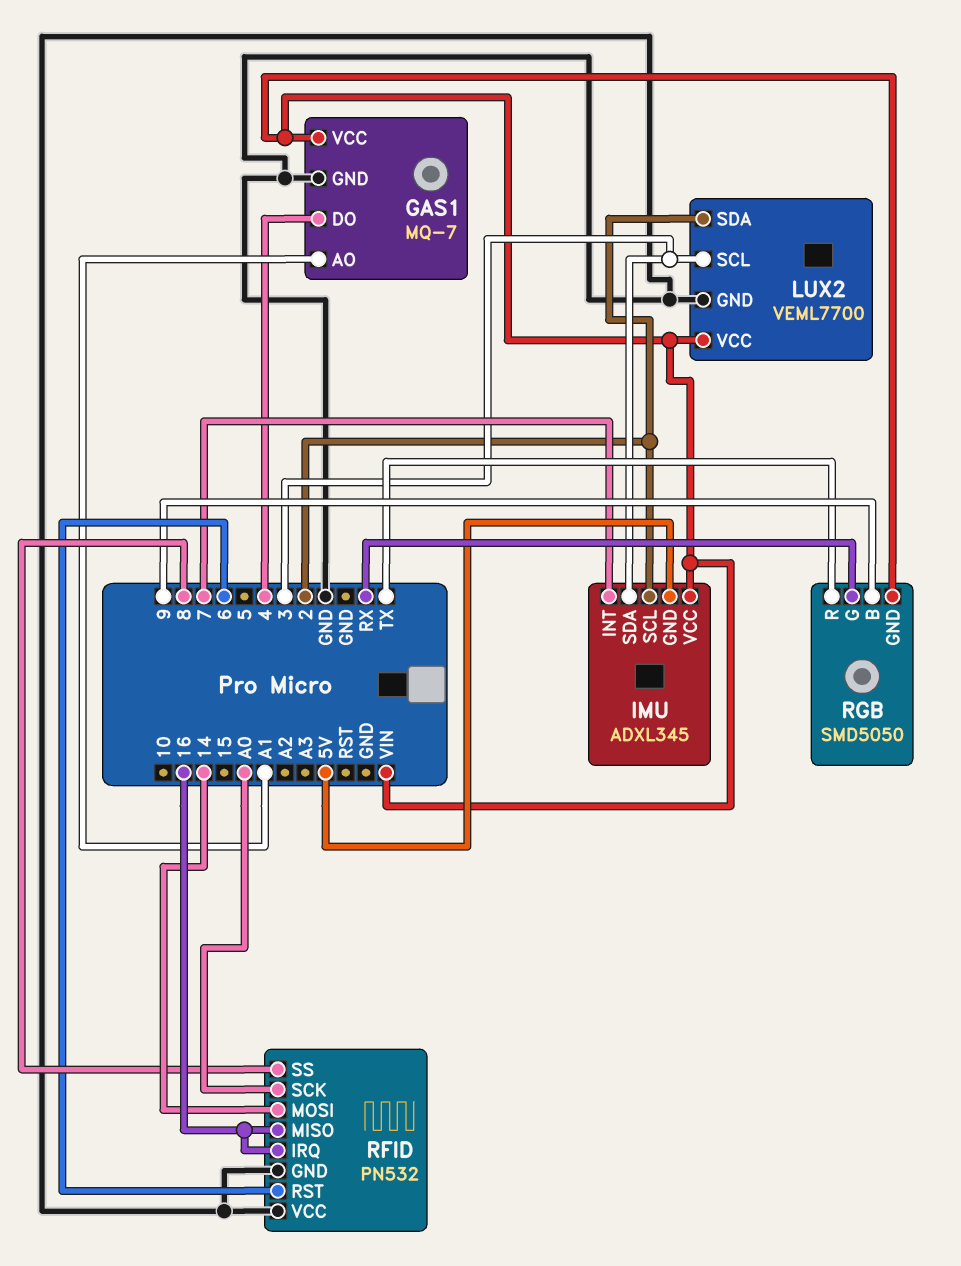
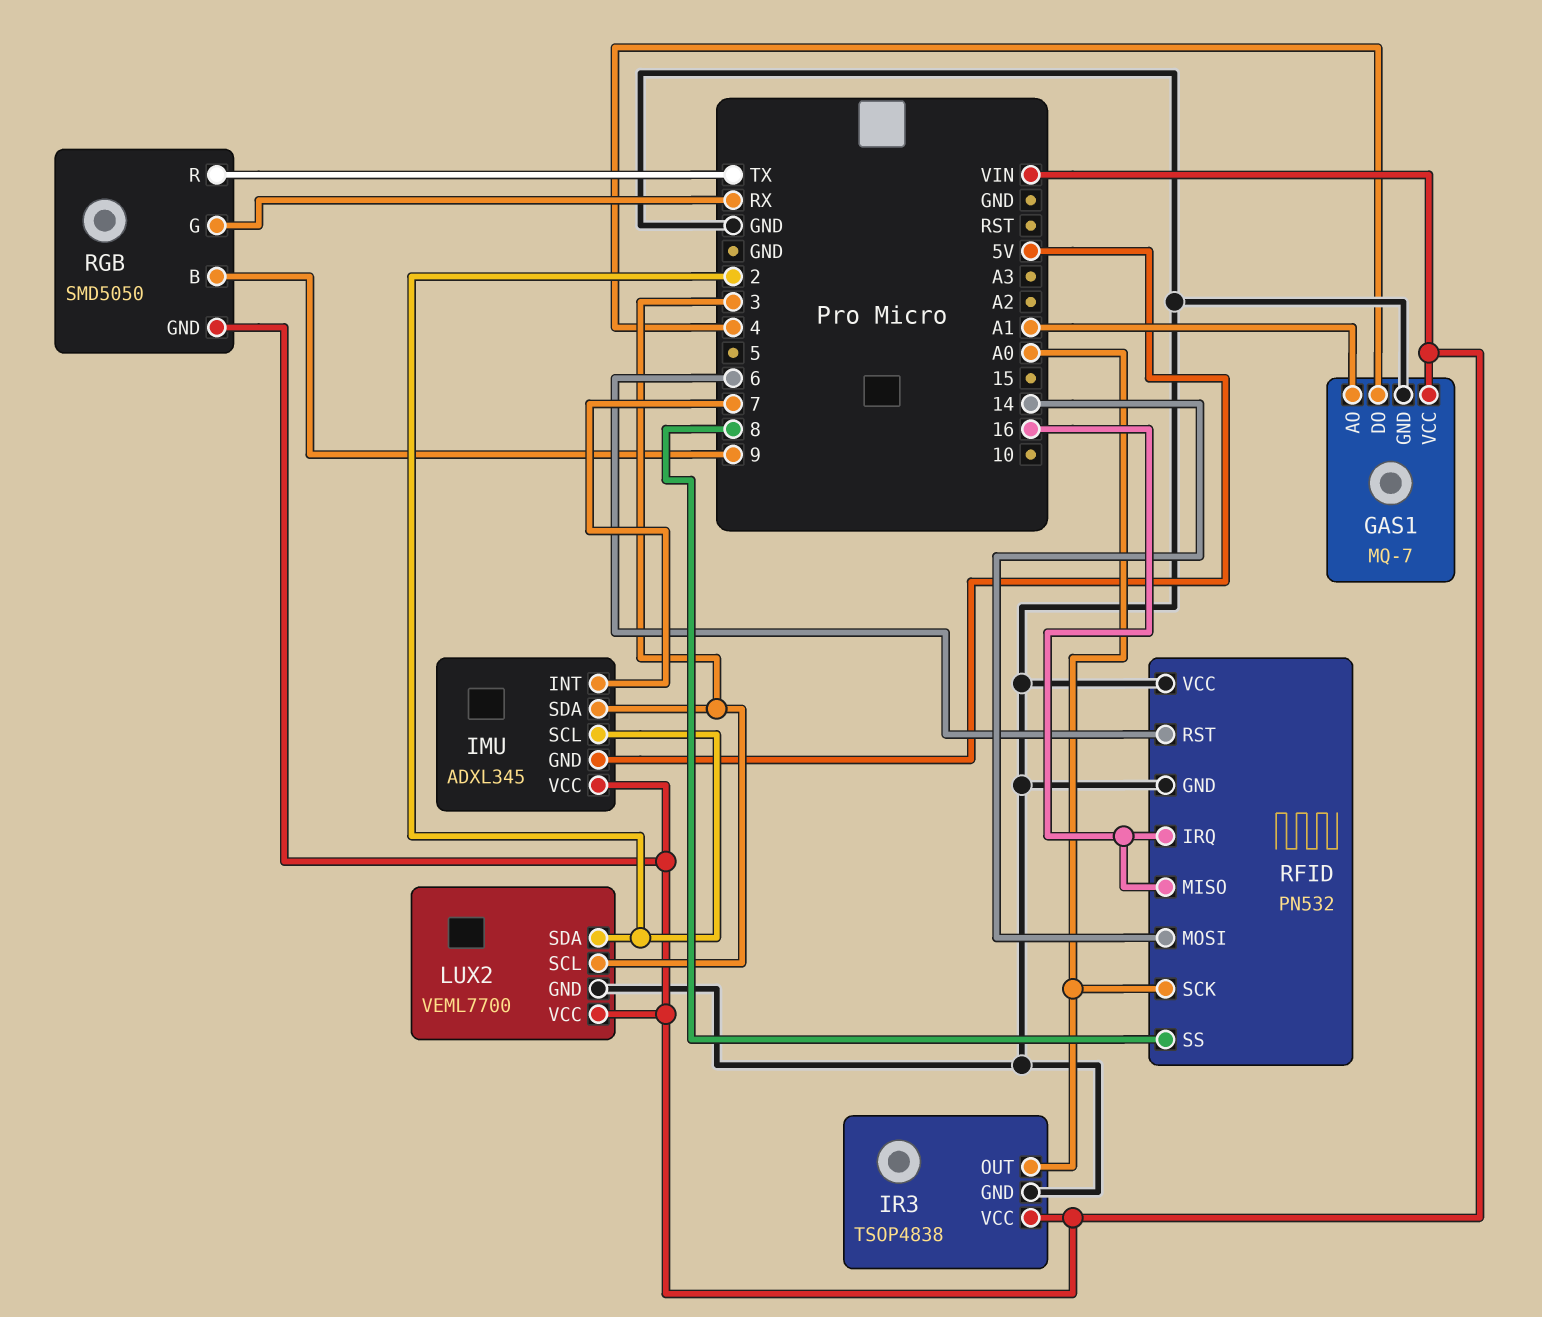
IR3: none -> TSOP4838
IR3 pin GND: none -> GND
IR3 pin OUT: none -> A0
IR3 pin VCC: none -> VIN

